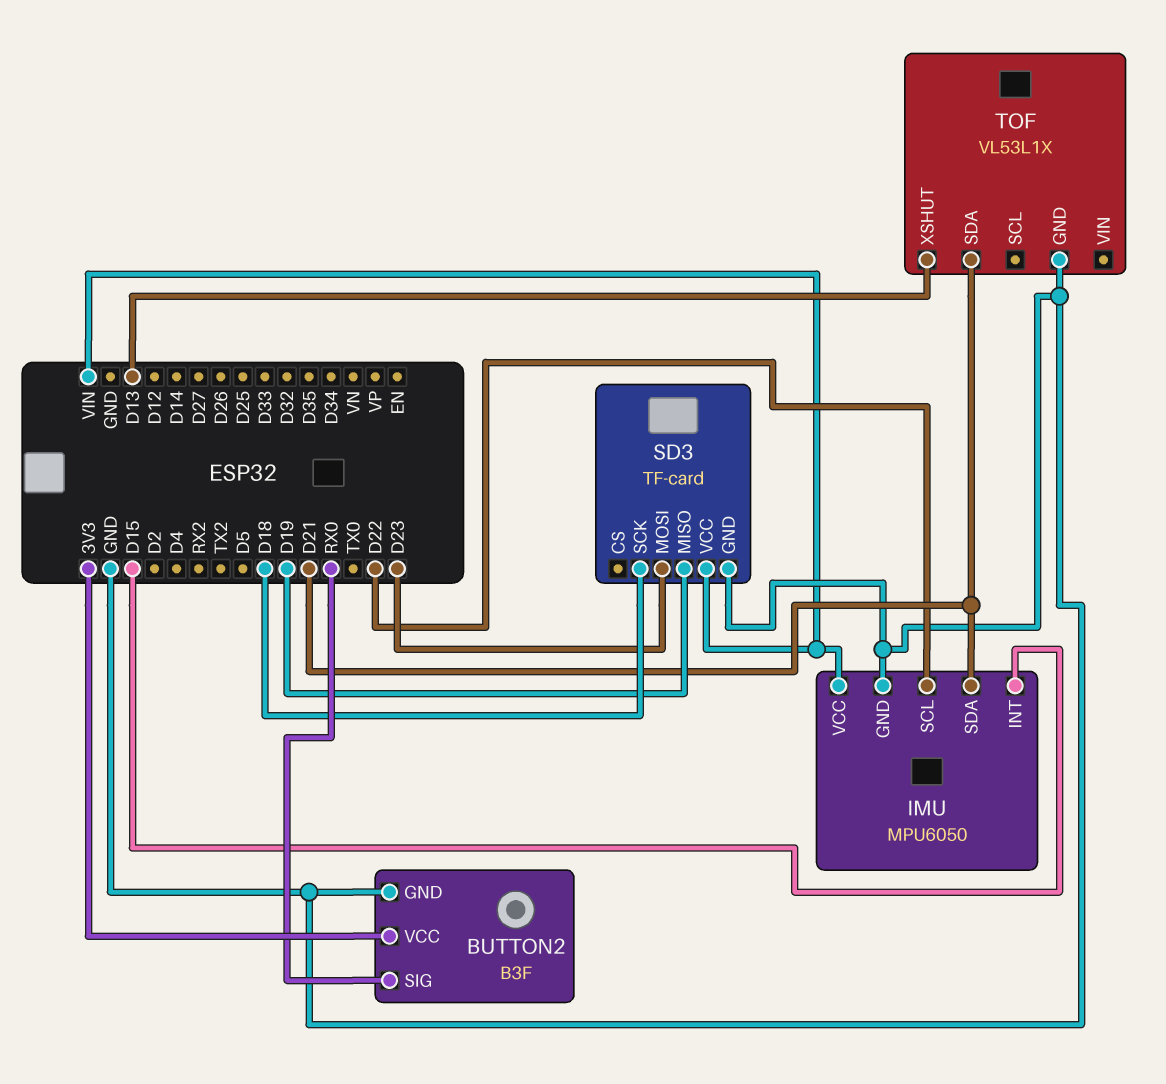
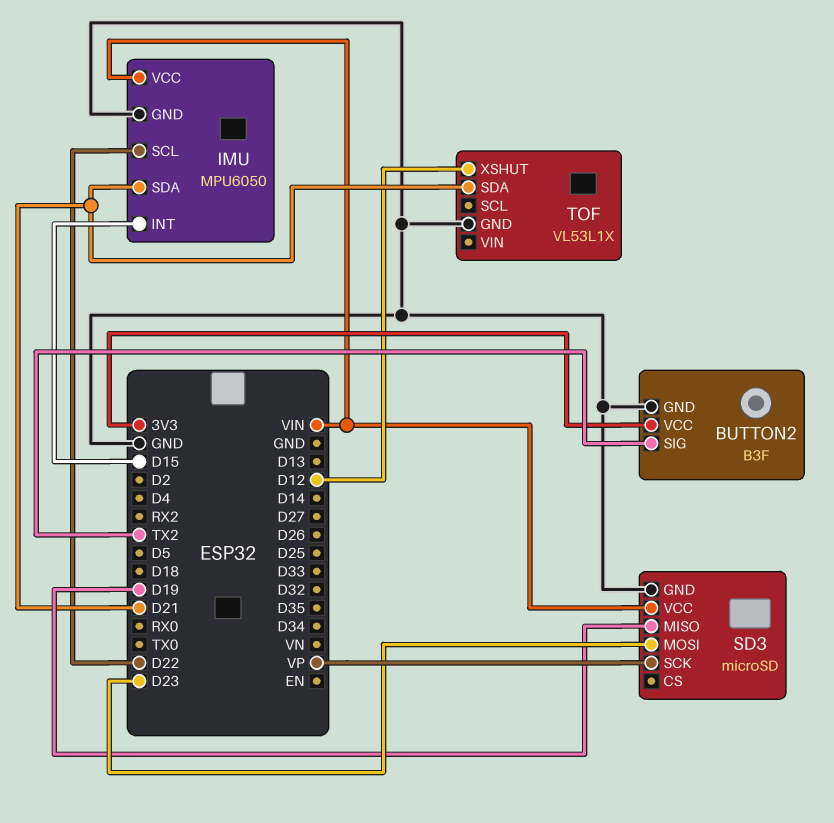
BUTTON2 pin SIG: RX0 -> TX2
SD3: TF-card -> microSD
SD3 pin SCK: D18 -> VP
TOF pin XSHUT: D13 -> D12

